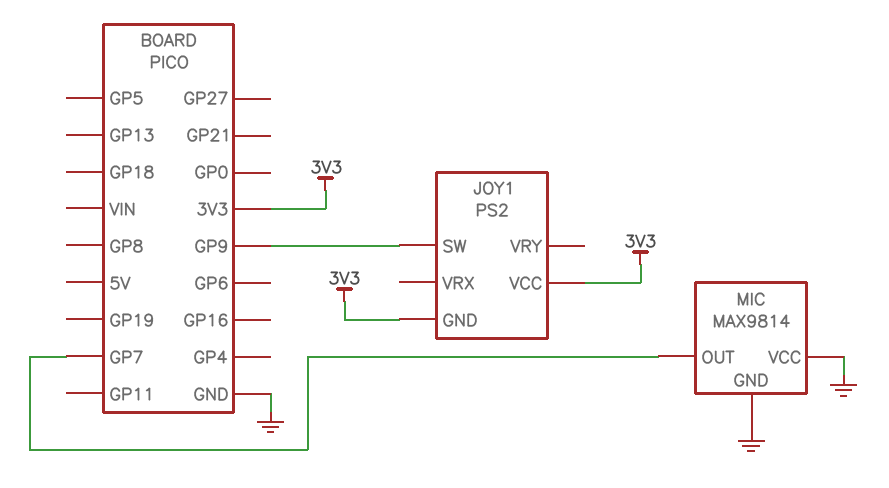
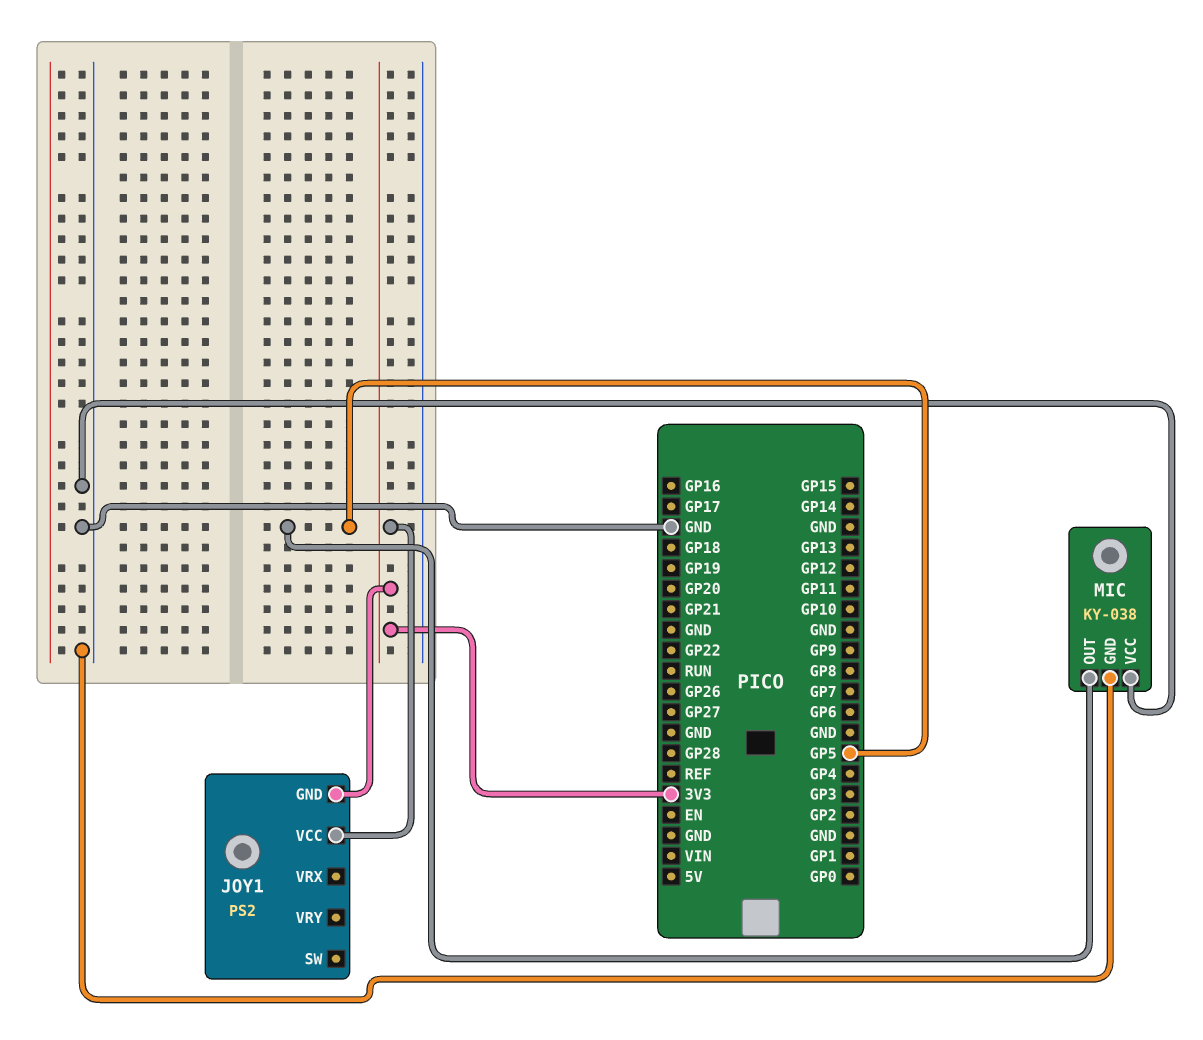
JOY1 pin SW: GP9 -> none
MIC: MAX9814 -> KY-038
MIC pin OUT: GP7 -> GP5

